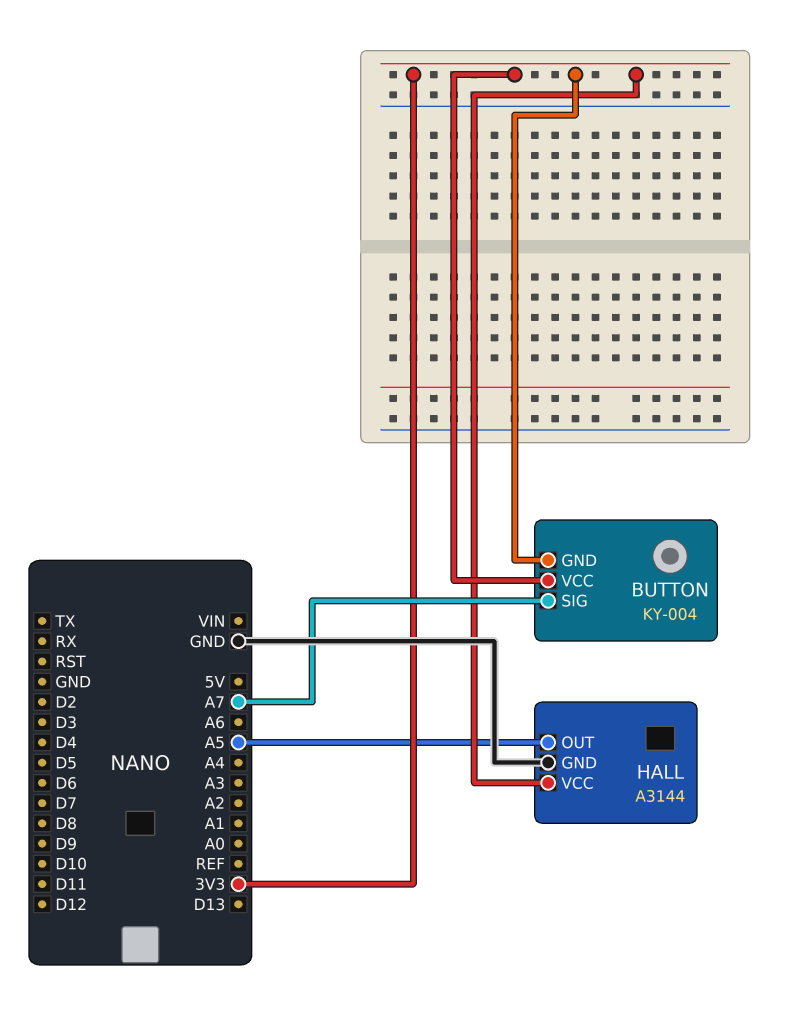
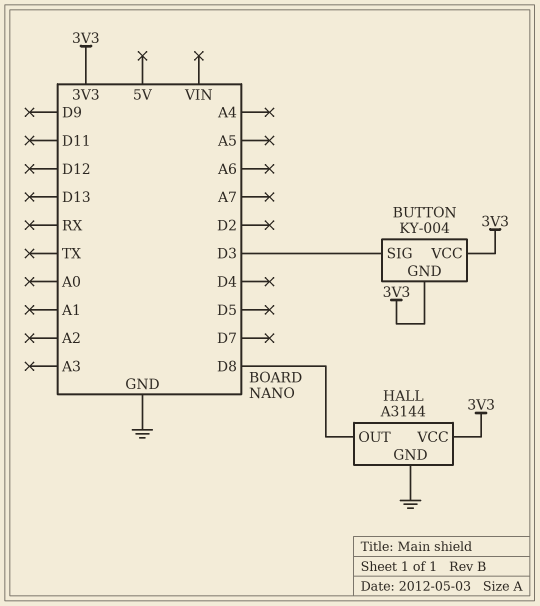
BUTTON pin SIG: A7 -> D3
HALL pin OUT: A5 -> D8

